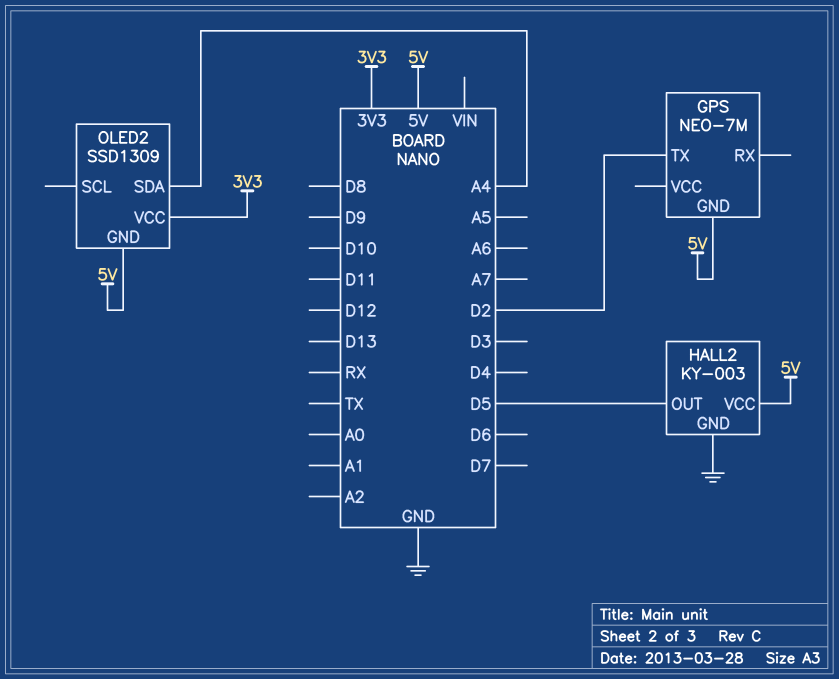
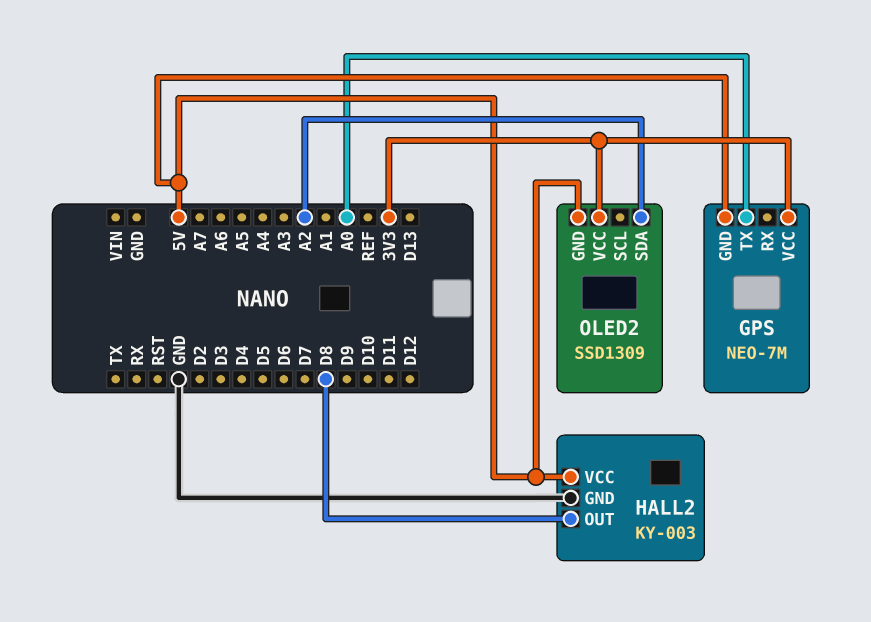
GPS pin TX: D2 -> A0
GPS pin VCC: none -> 3V3
HALL2 pin OUT: D5 -> D8
OLED2 pin SDA: A4 -> A2

